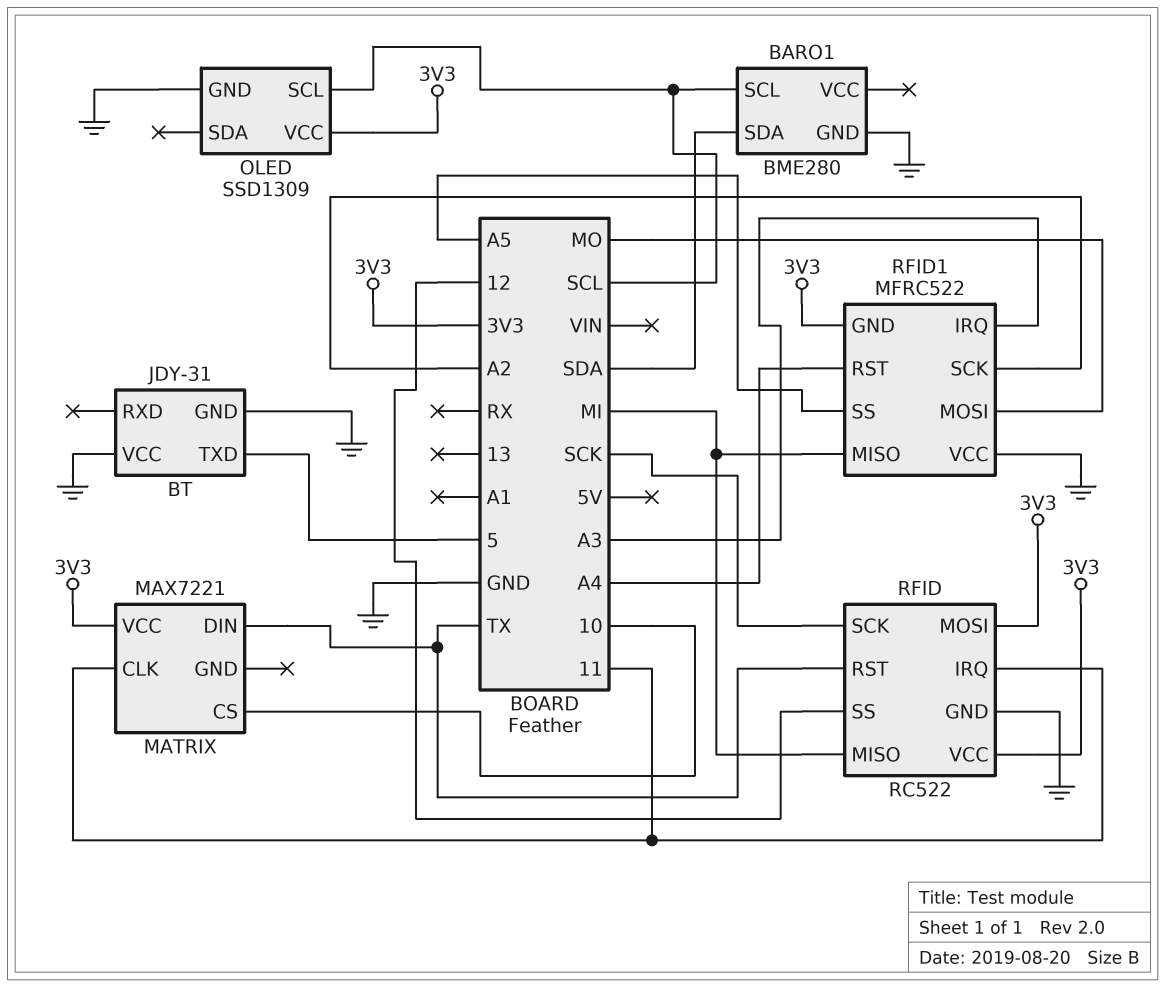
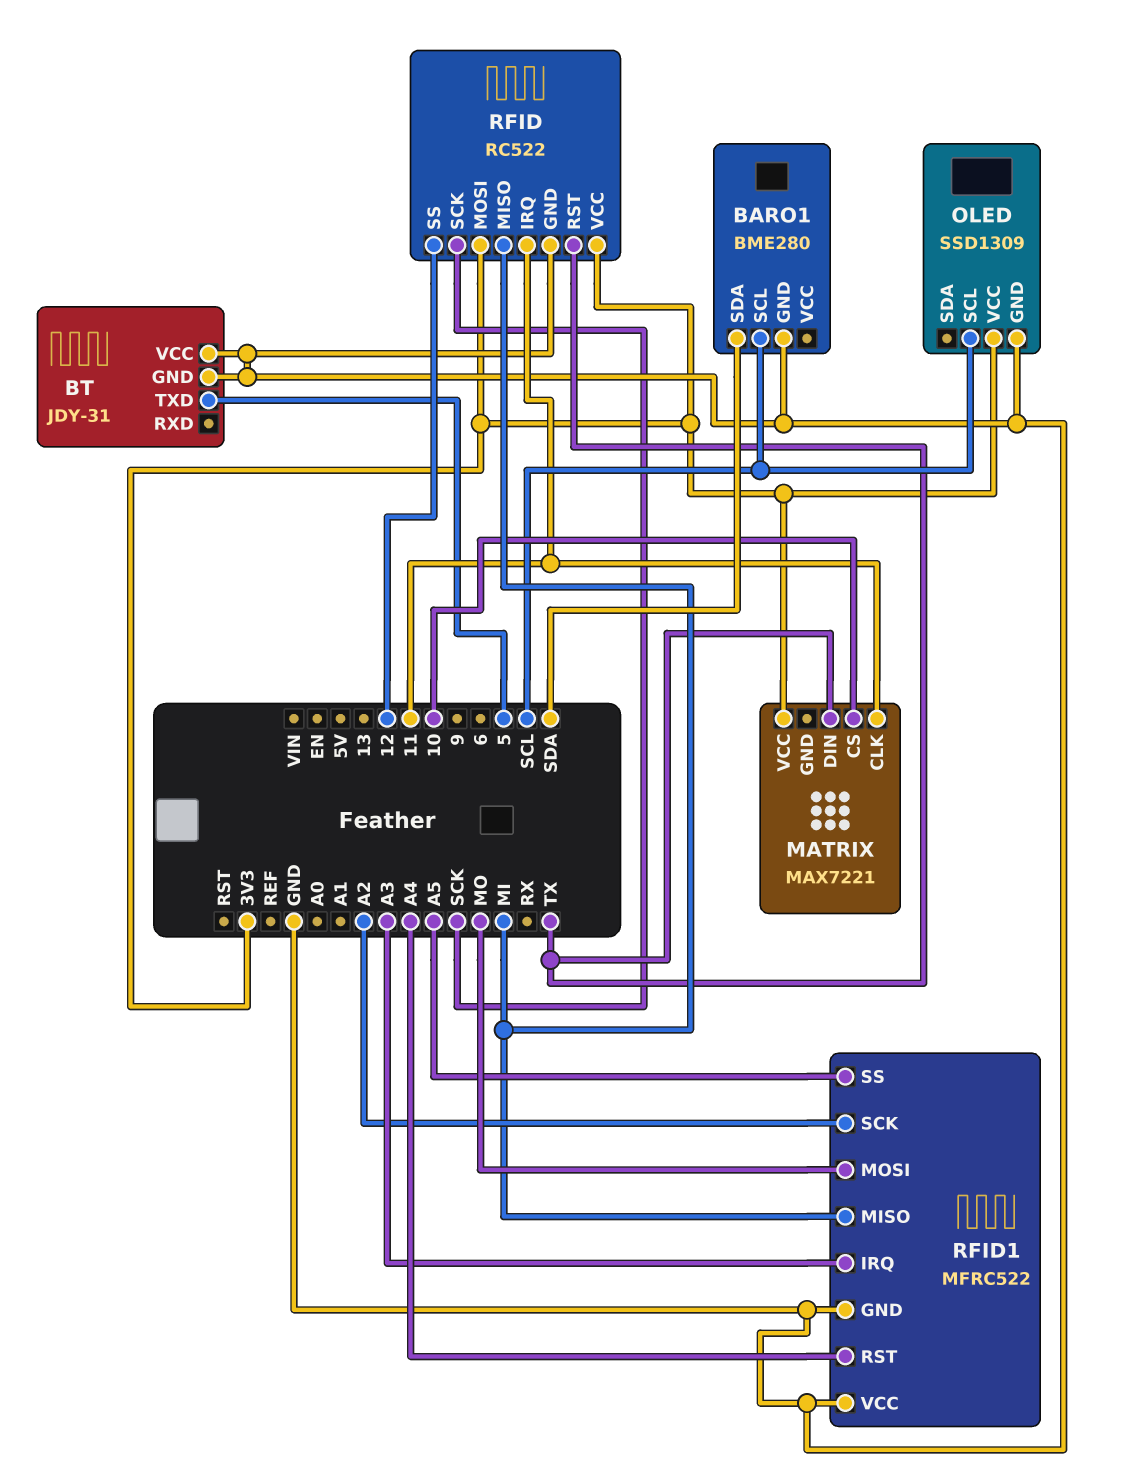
RFID1 pin GND: 3V3 -> GND

